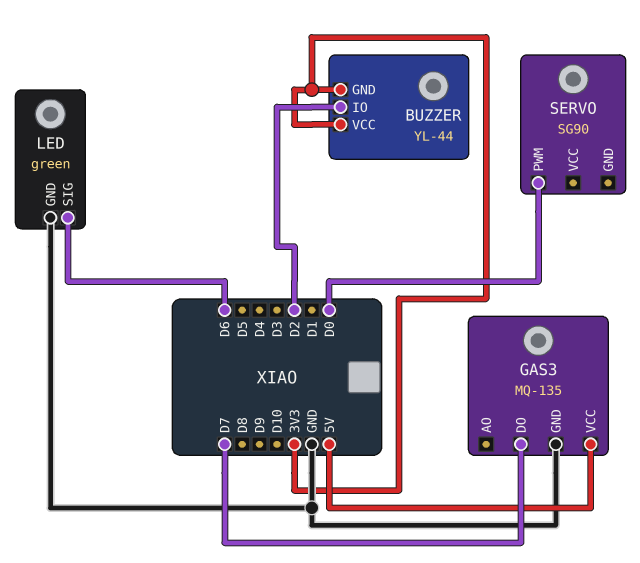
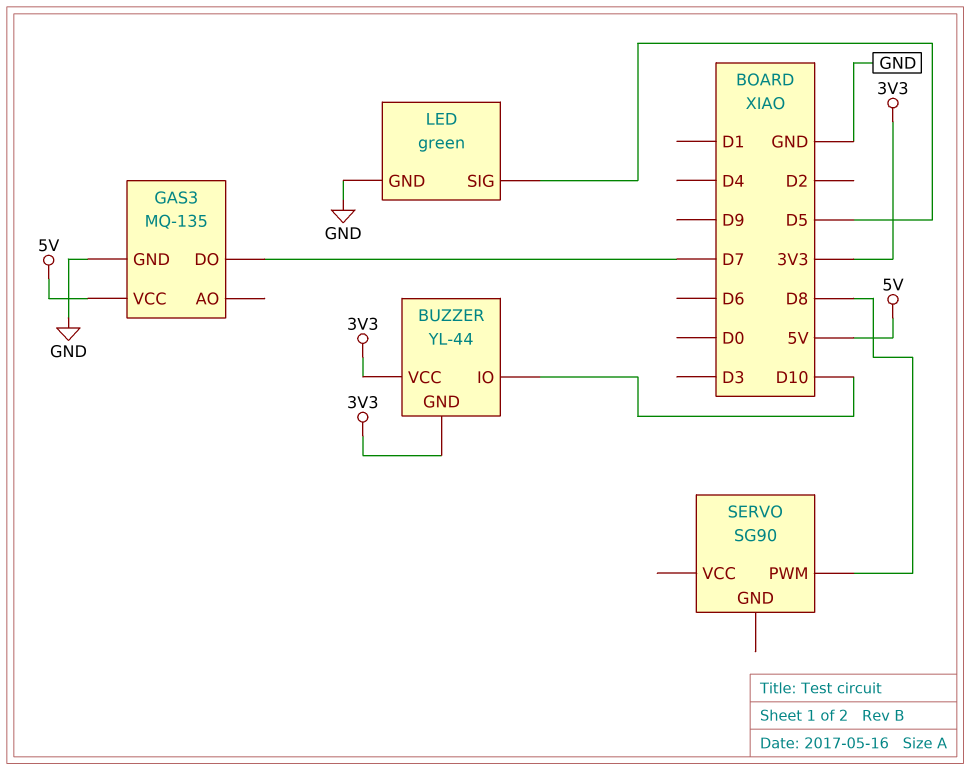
BUZZER pin IO: D2 -> D10
LED pin SIG: D6 -> D5
SERVO pin PWM: D0 -> D8

